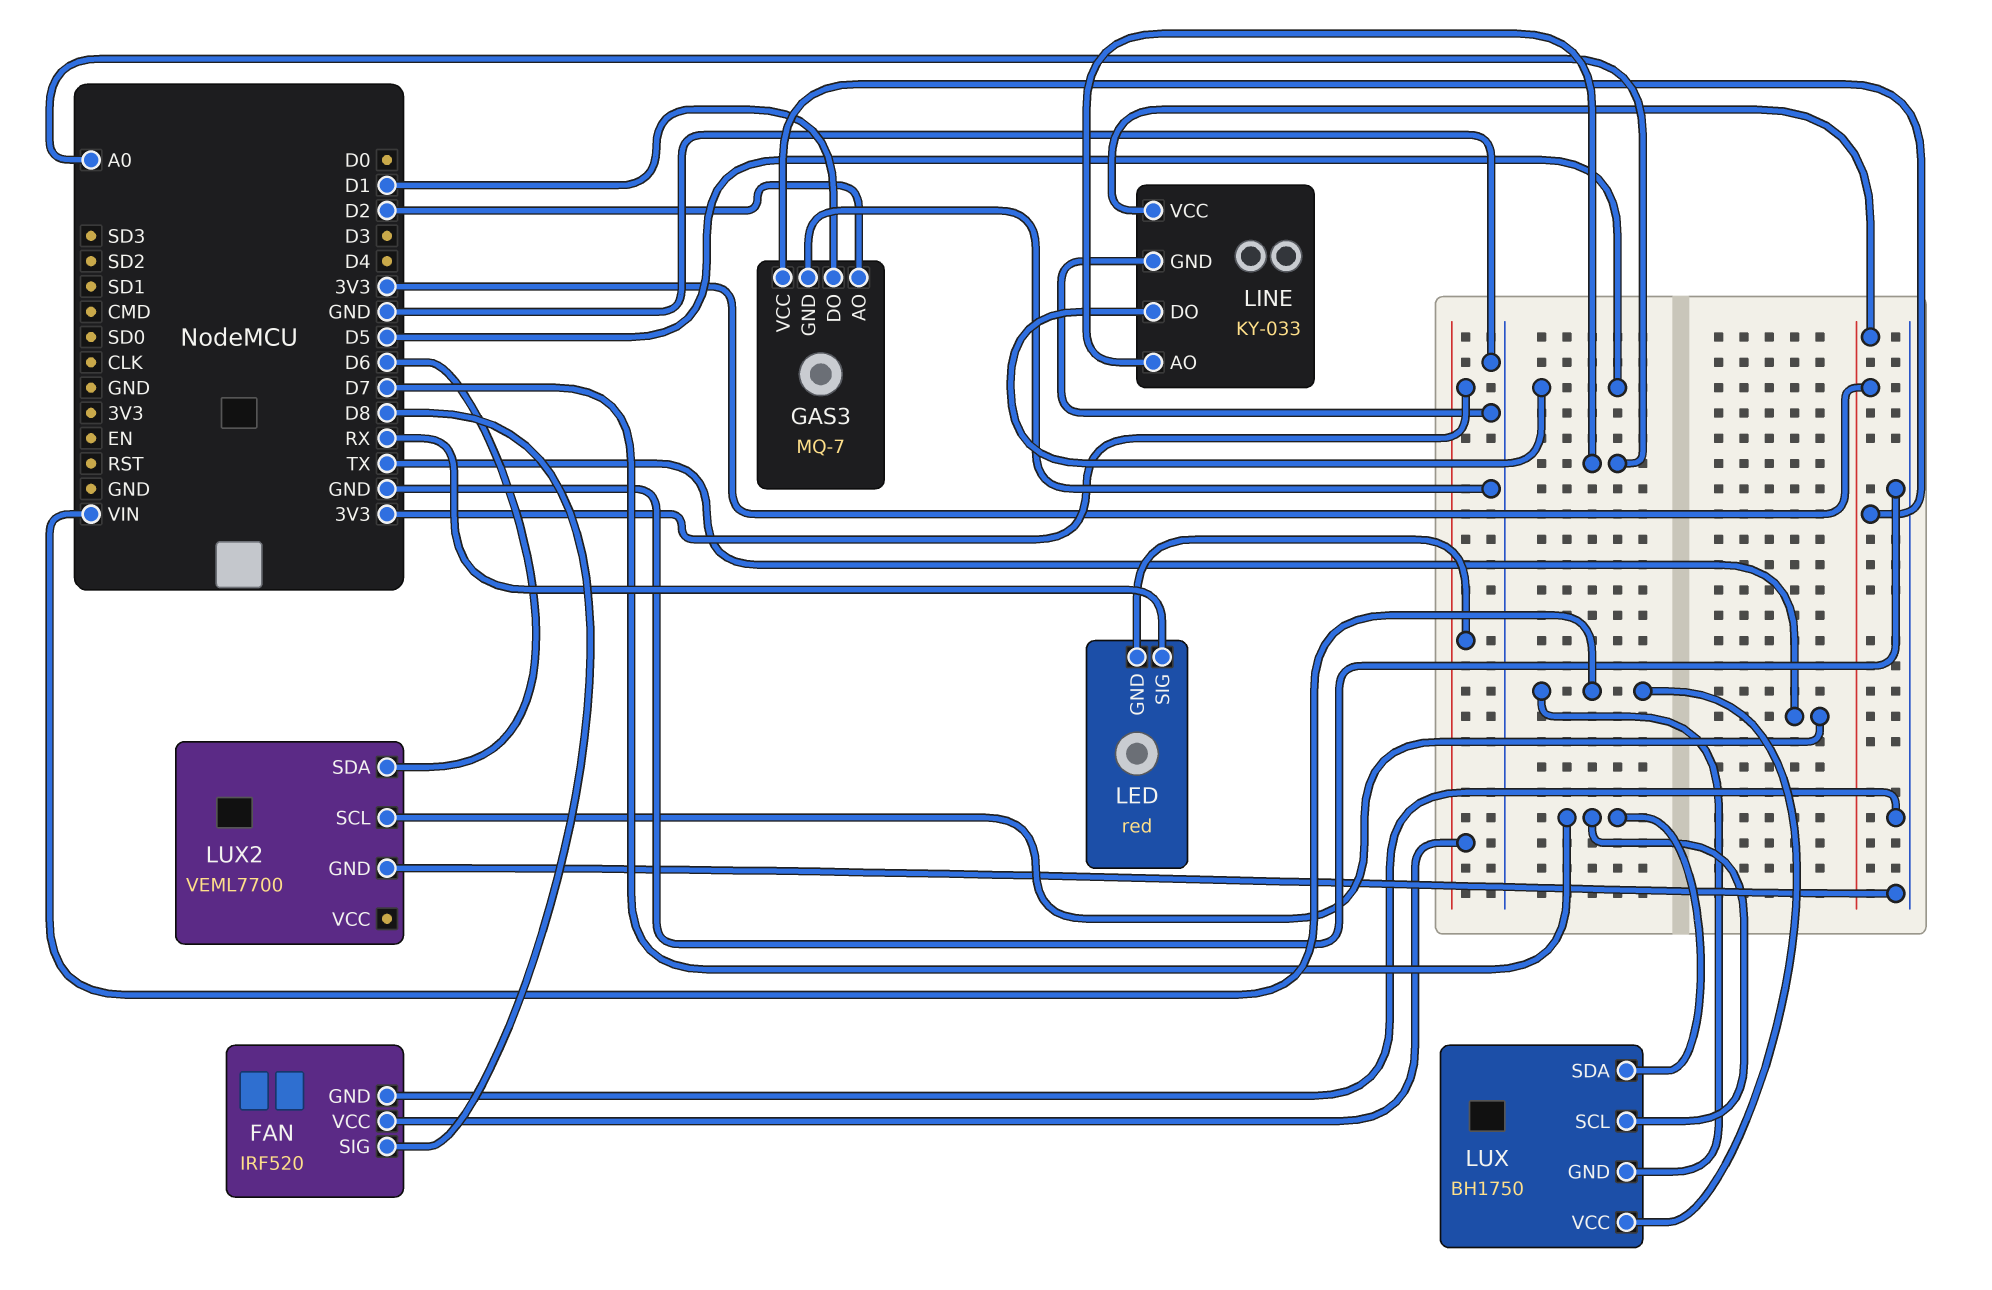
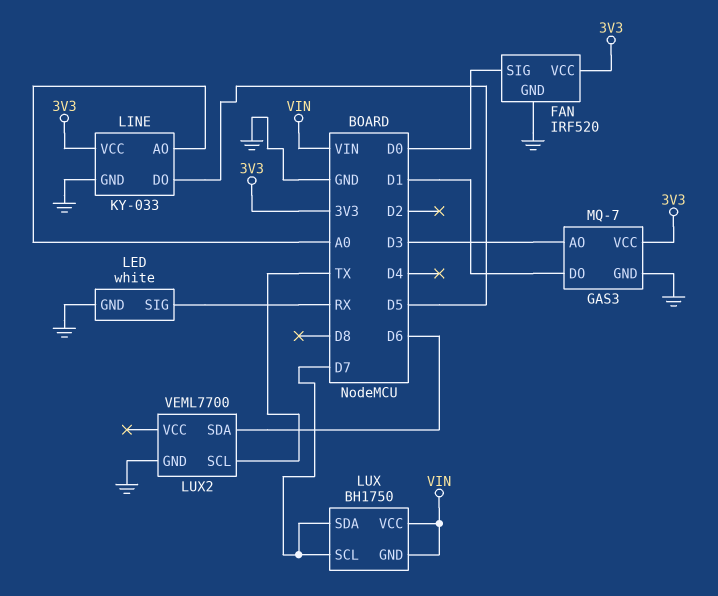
FAN pin SIG: D8 -> D0
GAS3 pin AO: D2 -> D3
LED: red -> white
LED pin GND: 3V3 -> GND

